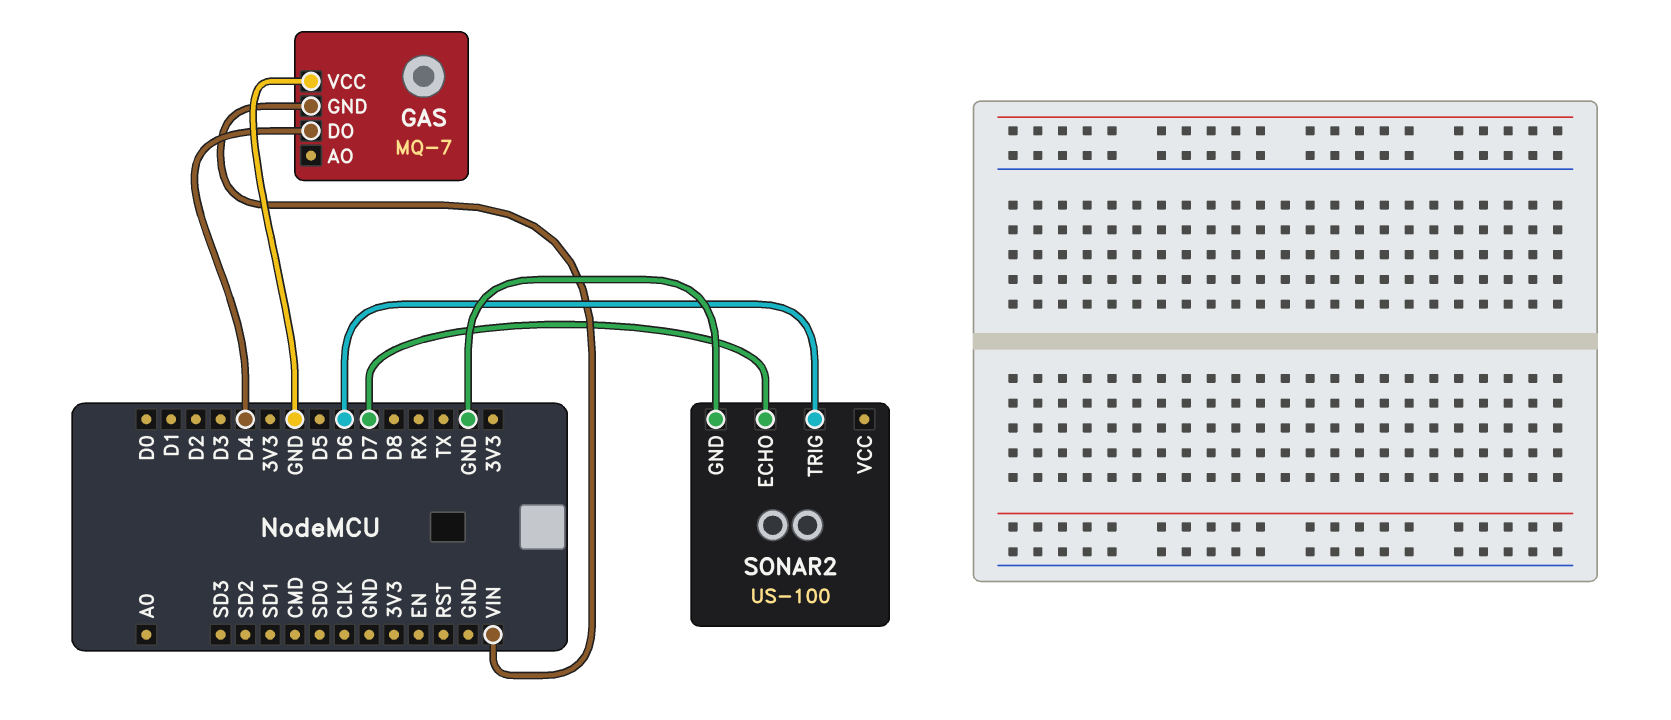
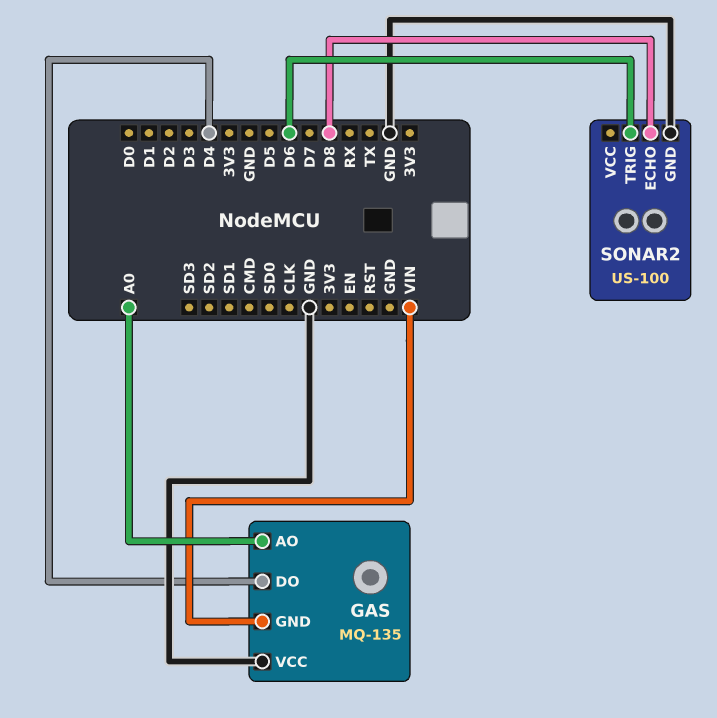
GAS: MQ-7 -> MQ-135
GAS pin AO: none -> A0
SONAR2 pin ECHO: D7 -> D8

